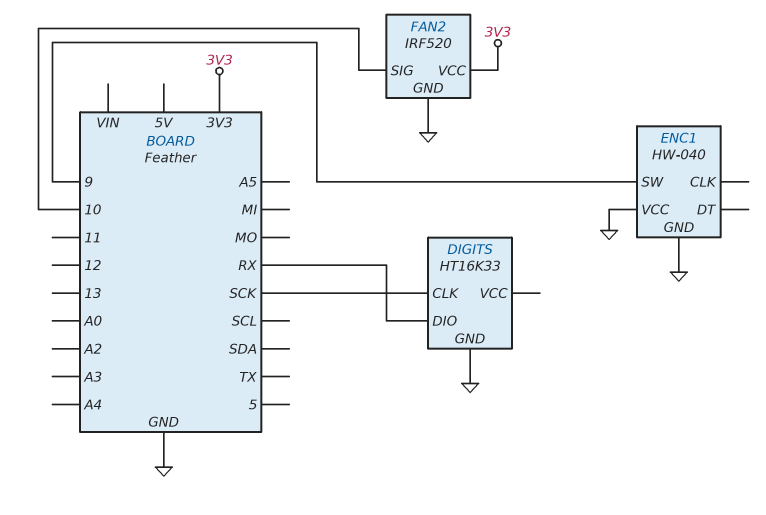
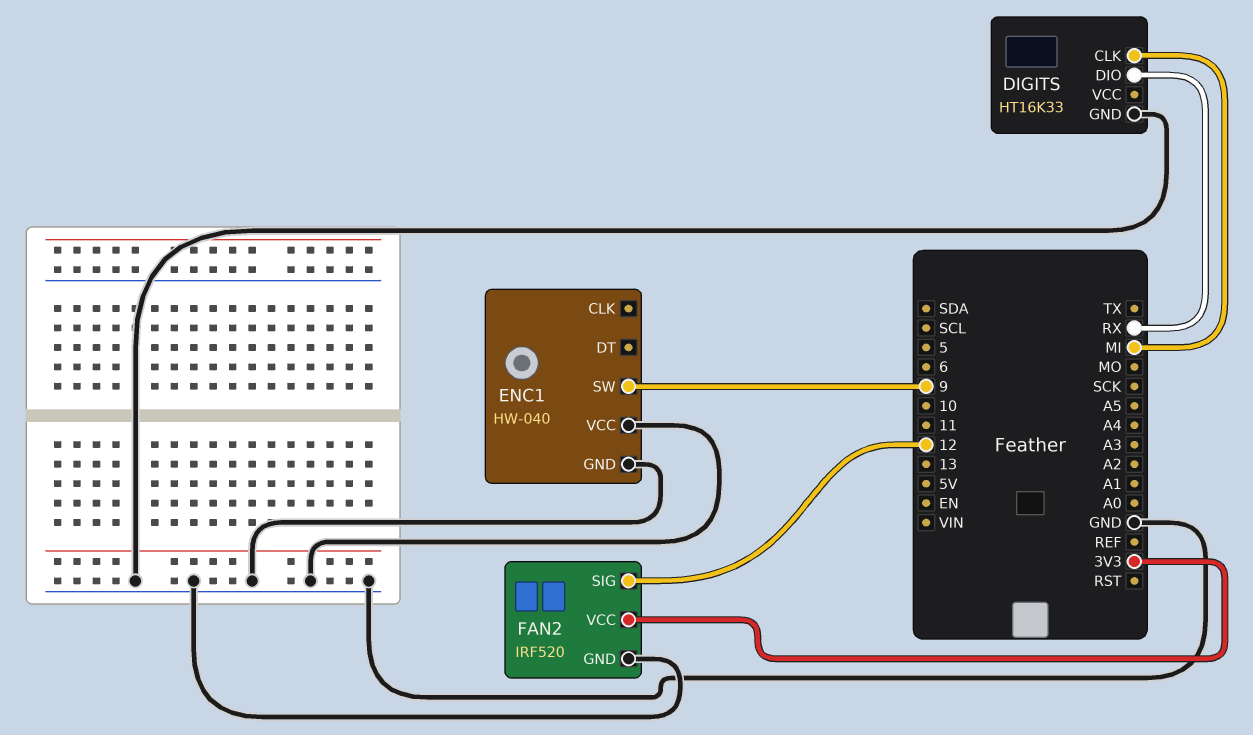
DIGITS pin CLK: SCK -> MI
FAN2 pin SIG: 10 -> 12

